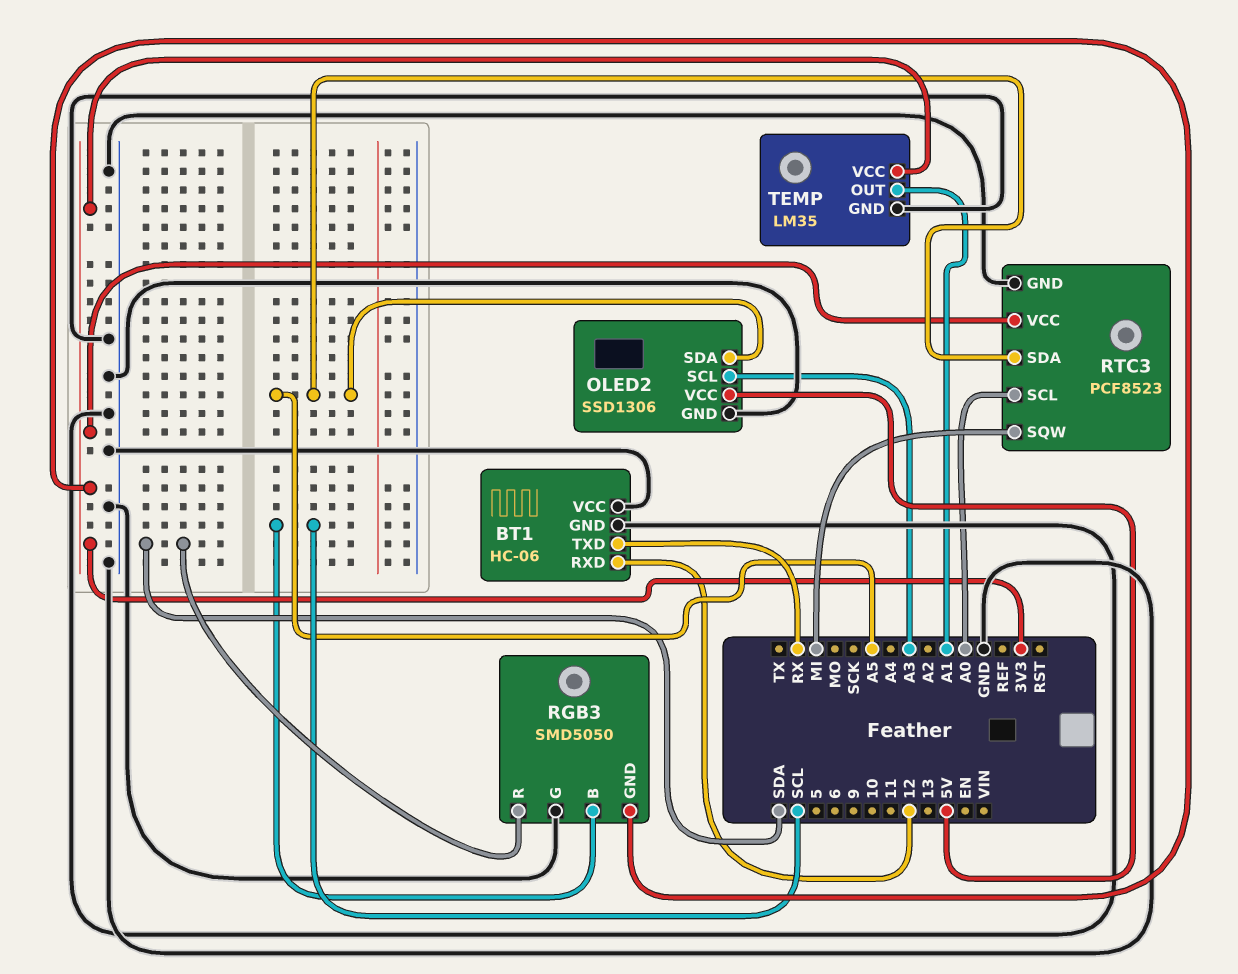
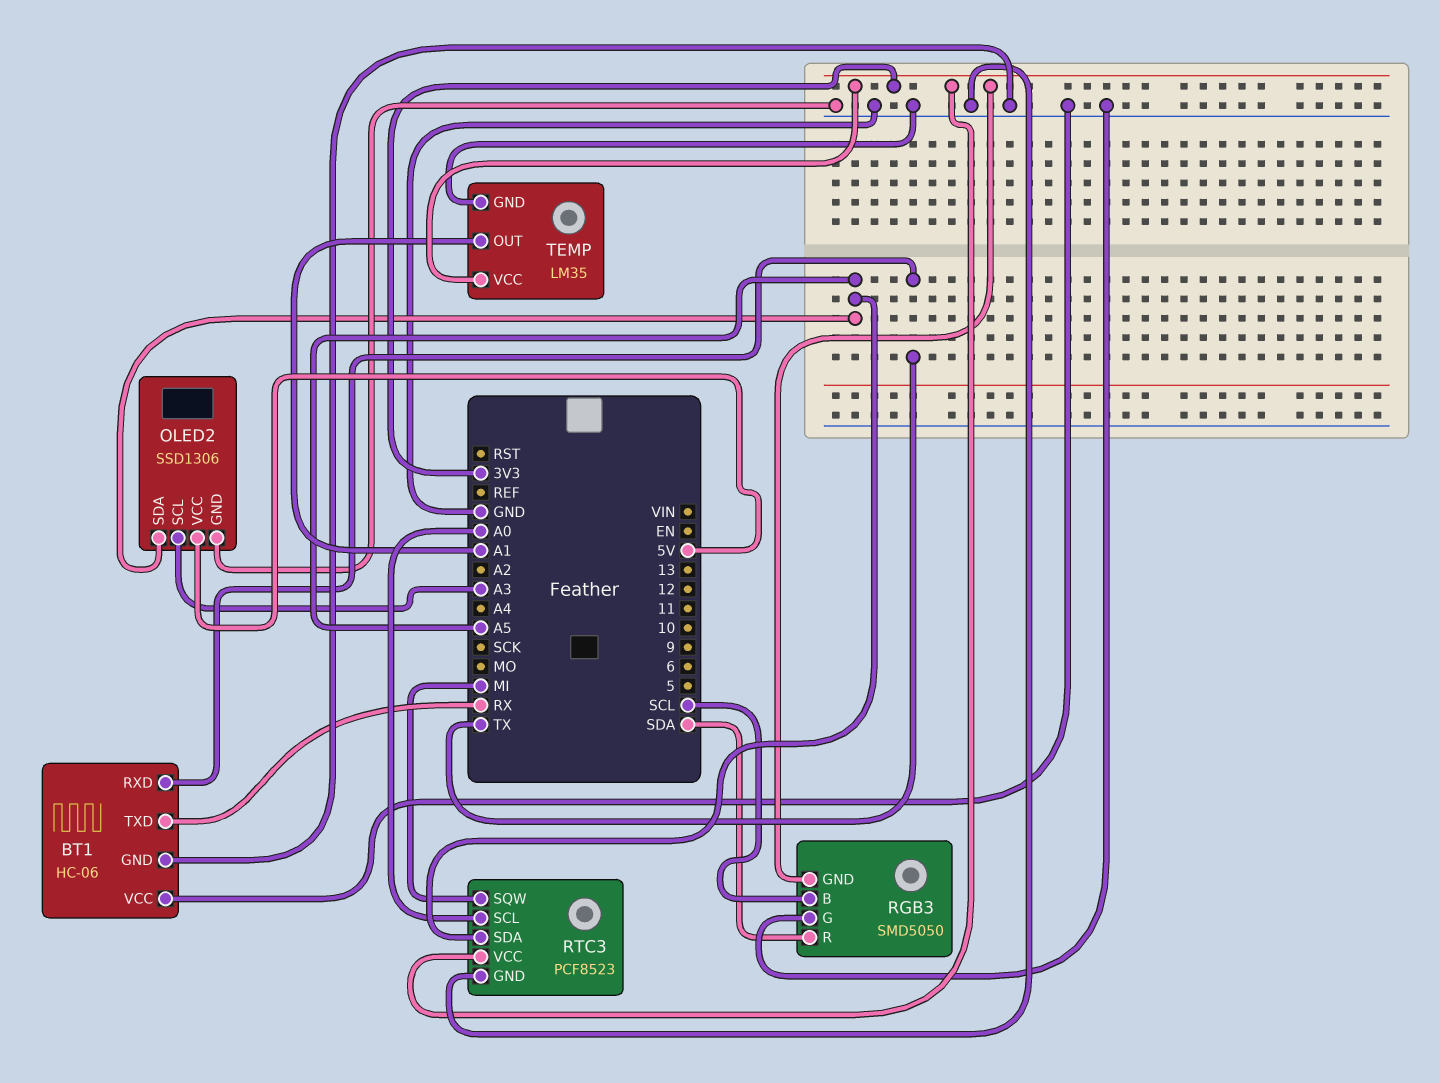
BT1 pin RXD: 12 -> TX

